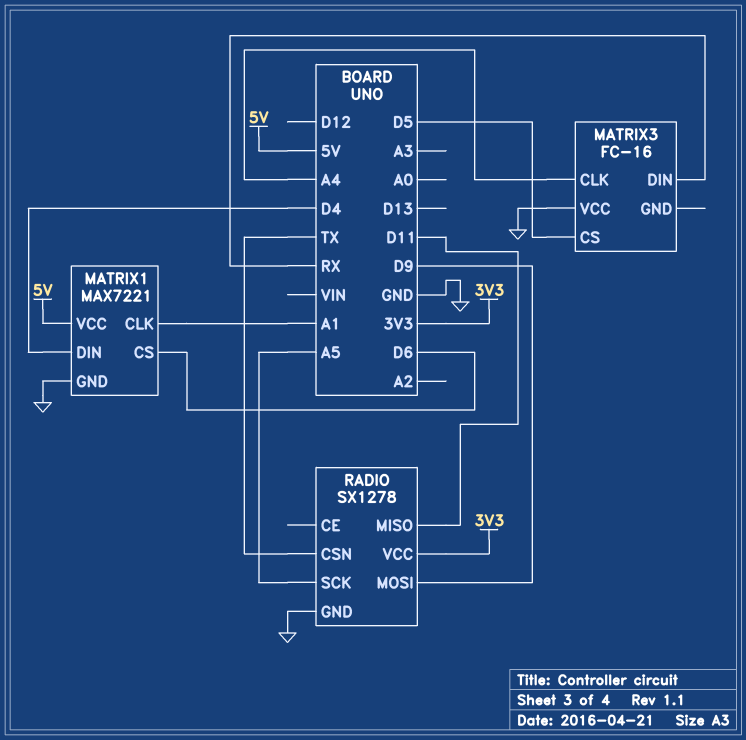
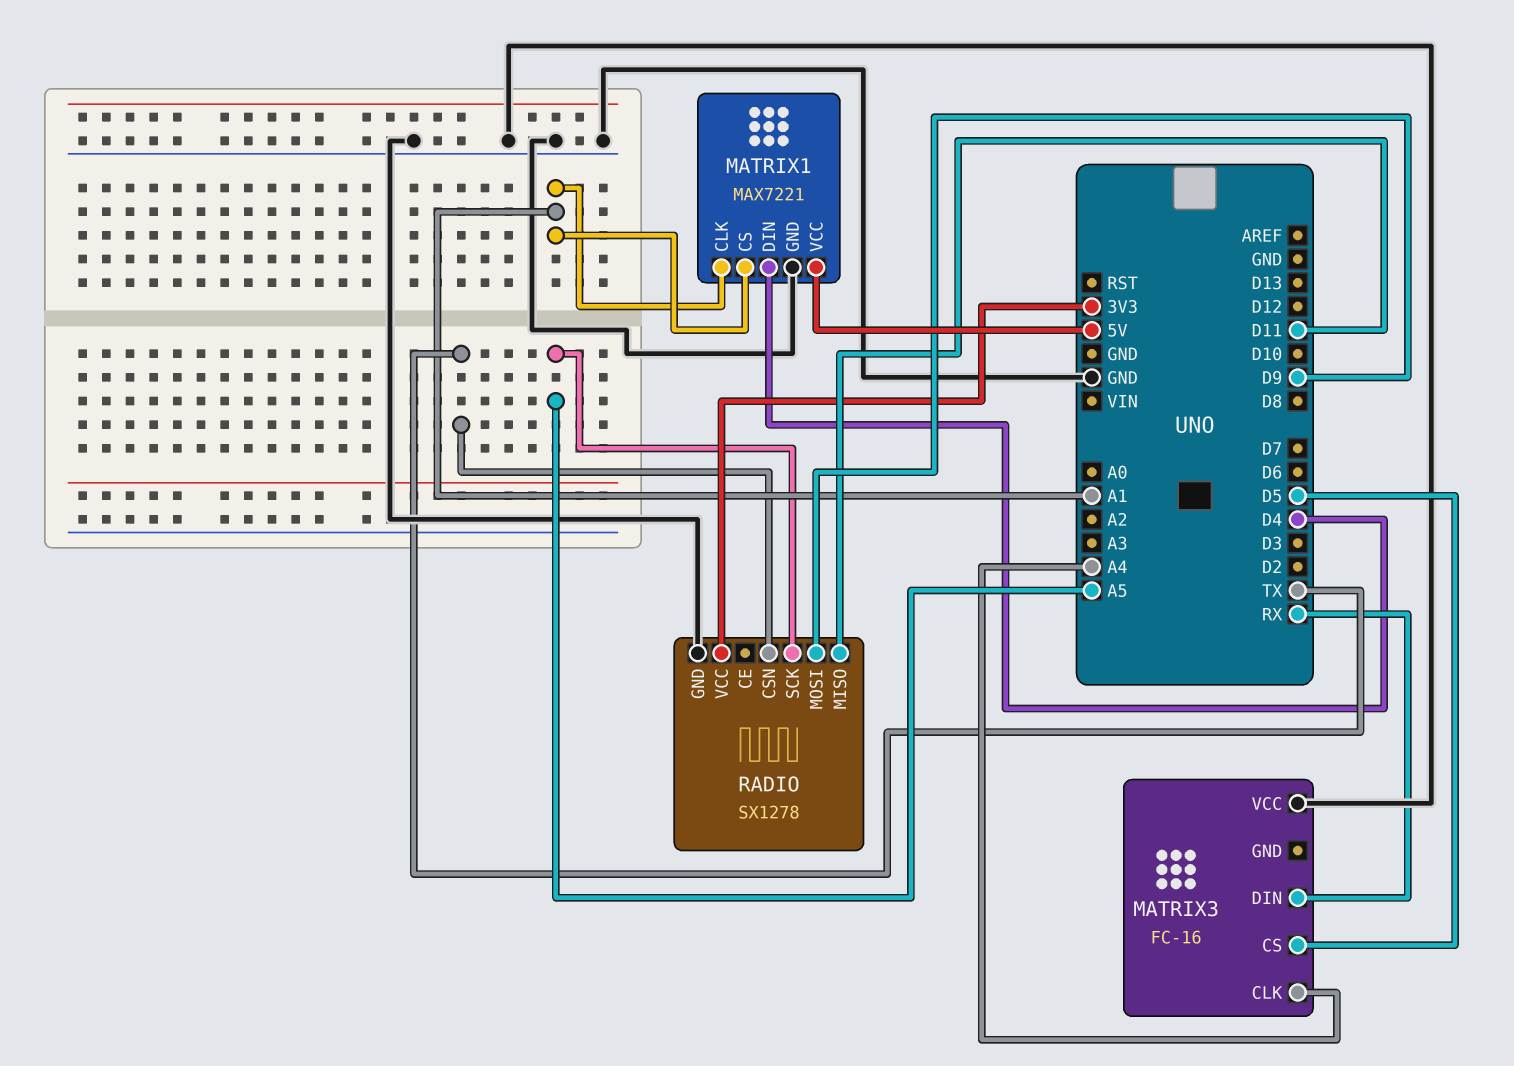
MATRIX1 pin CS: D6 -> A1

